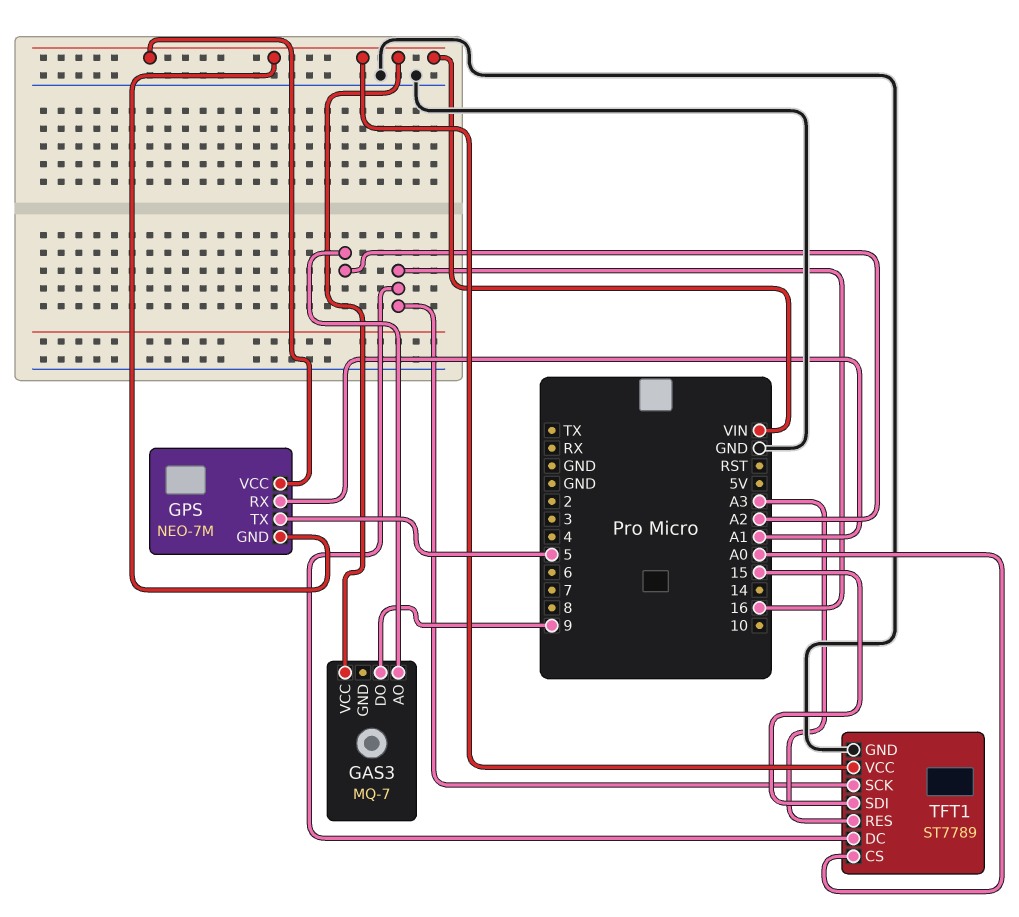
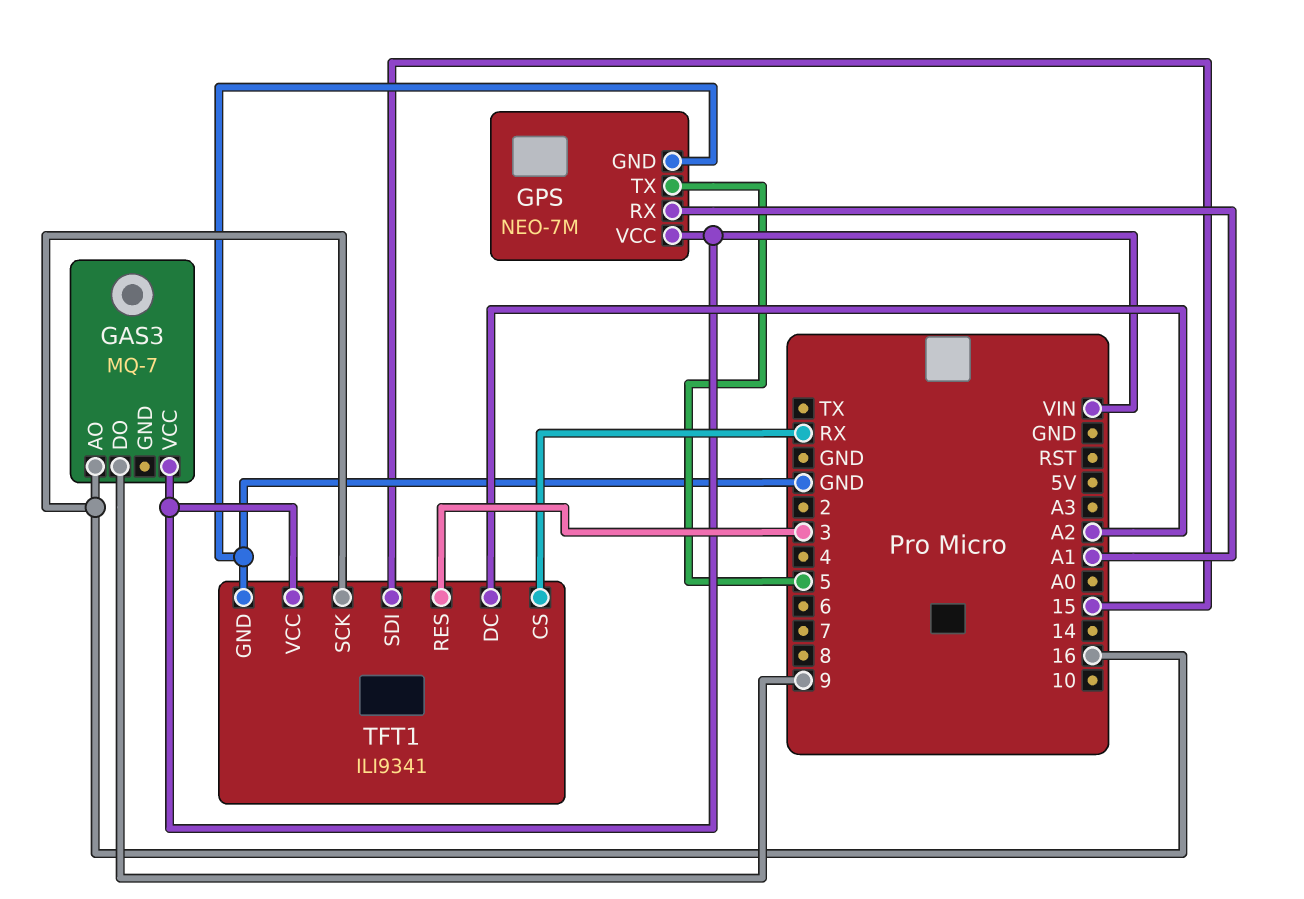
GAS3 pin AO: A2 -> 16
GPS pin GND: VIN -> GND
TFT1: ST7789 -> ILI9341
TFT1 pin CS: A0 -> RX
TFT1 pin DC: 16 -> A2
TFT1 pin RES: A3 -> 3

